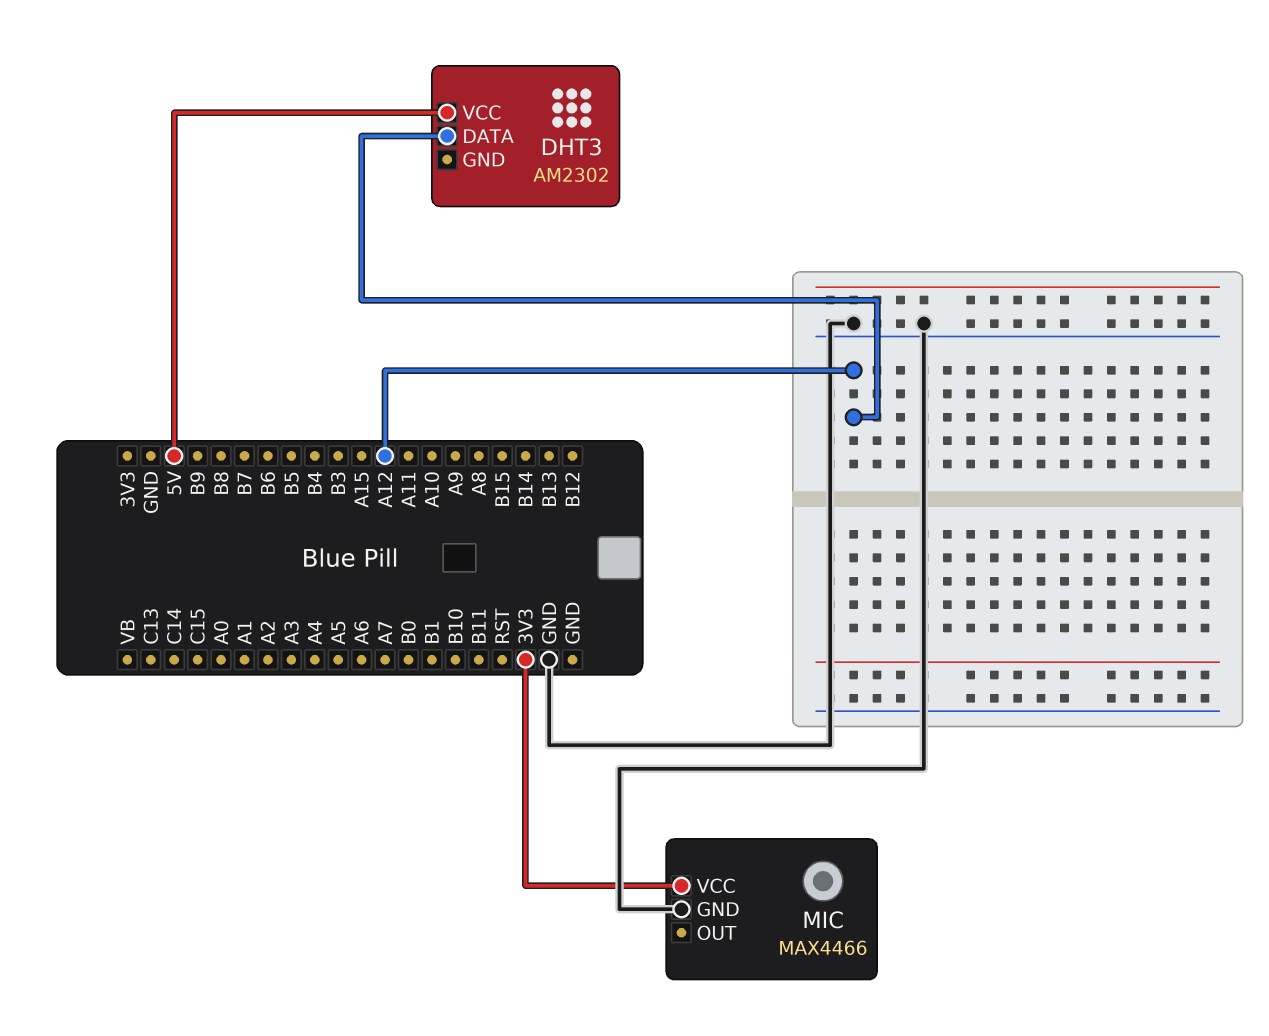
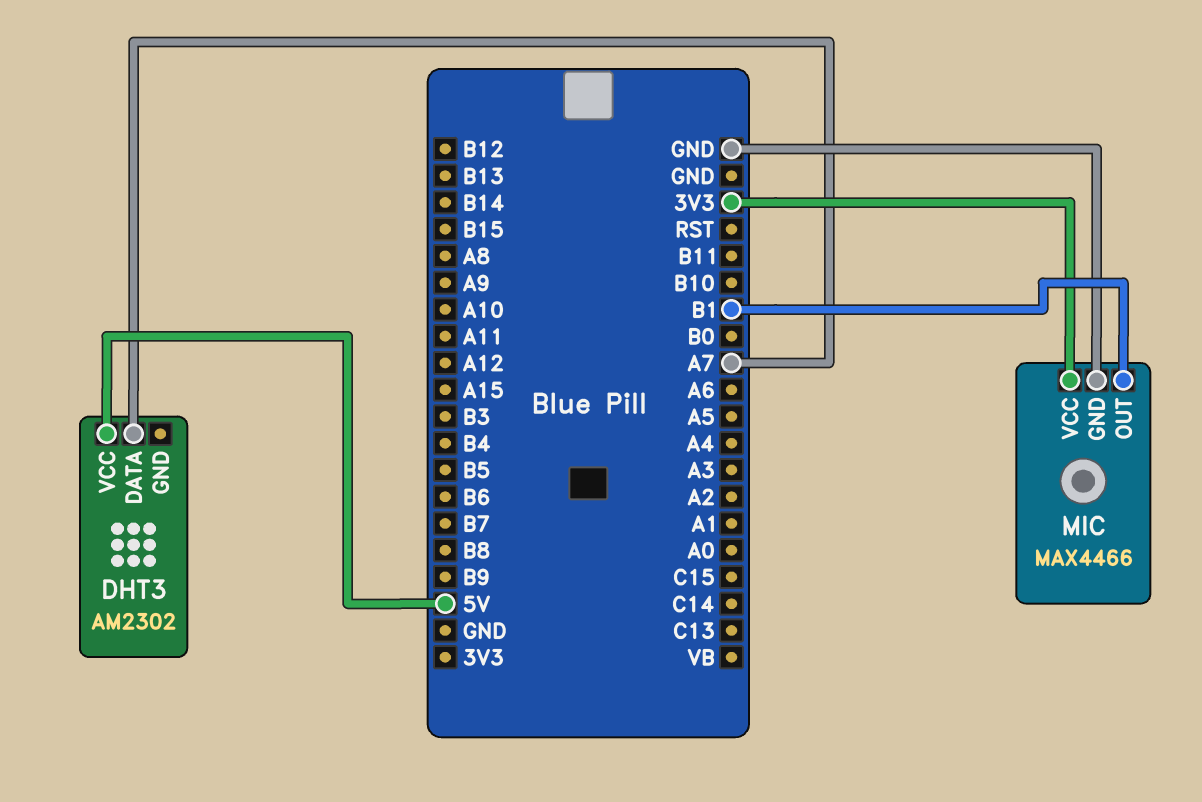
DHT3 pin DATA: A12 -> A7
MIC pin OUT: none -> B1

